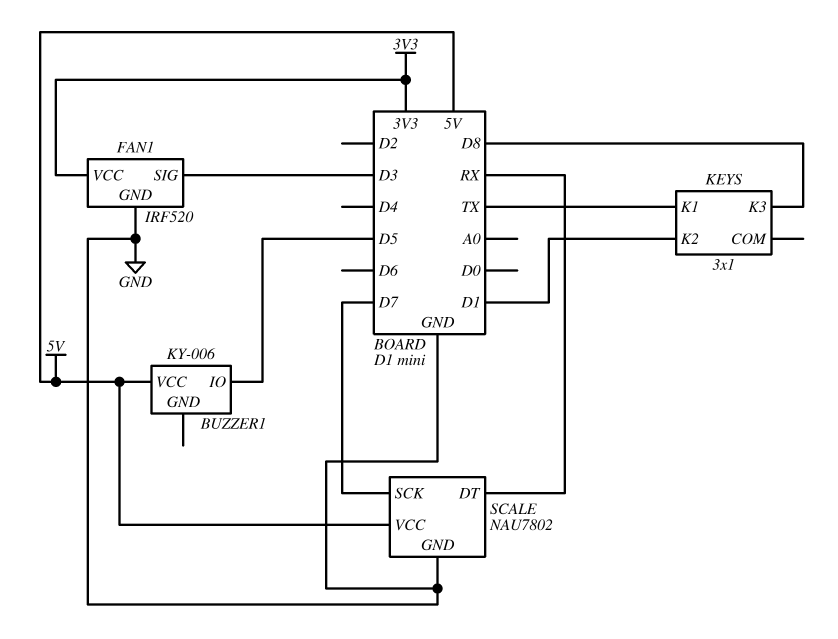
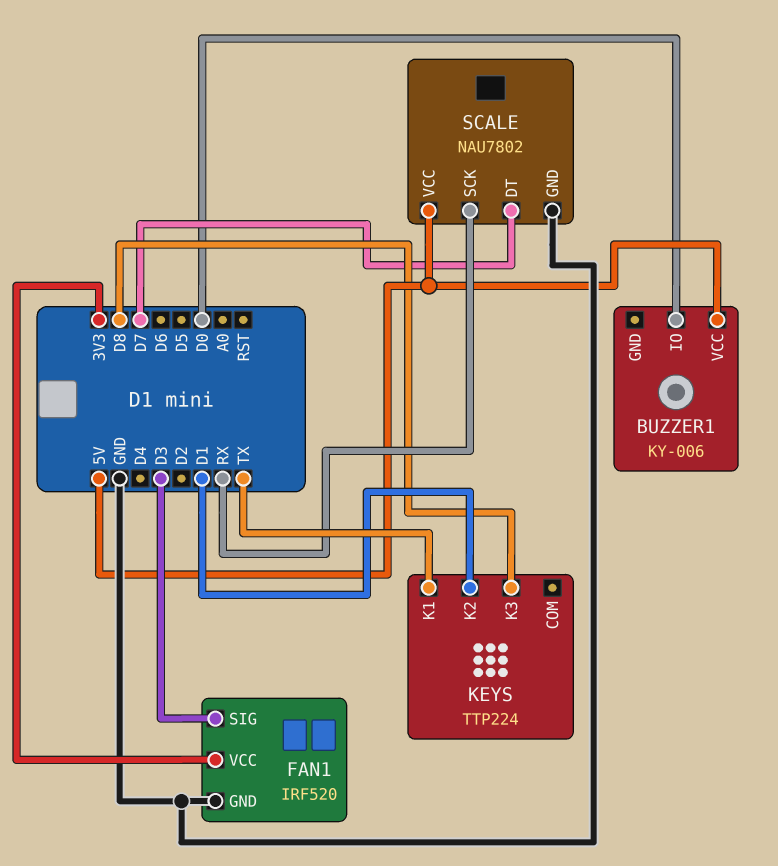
BUZZER1 pin IO: D5 -> D0
KEYS: 3x1 -> TTP224
SCALE pin DT: RX -> D7
SCALE pin SCK: D7 -> RX

